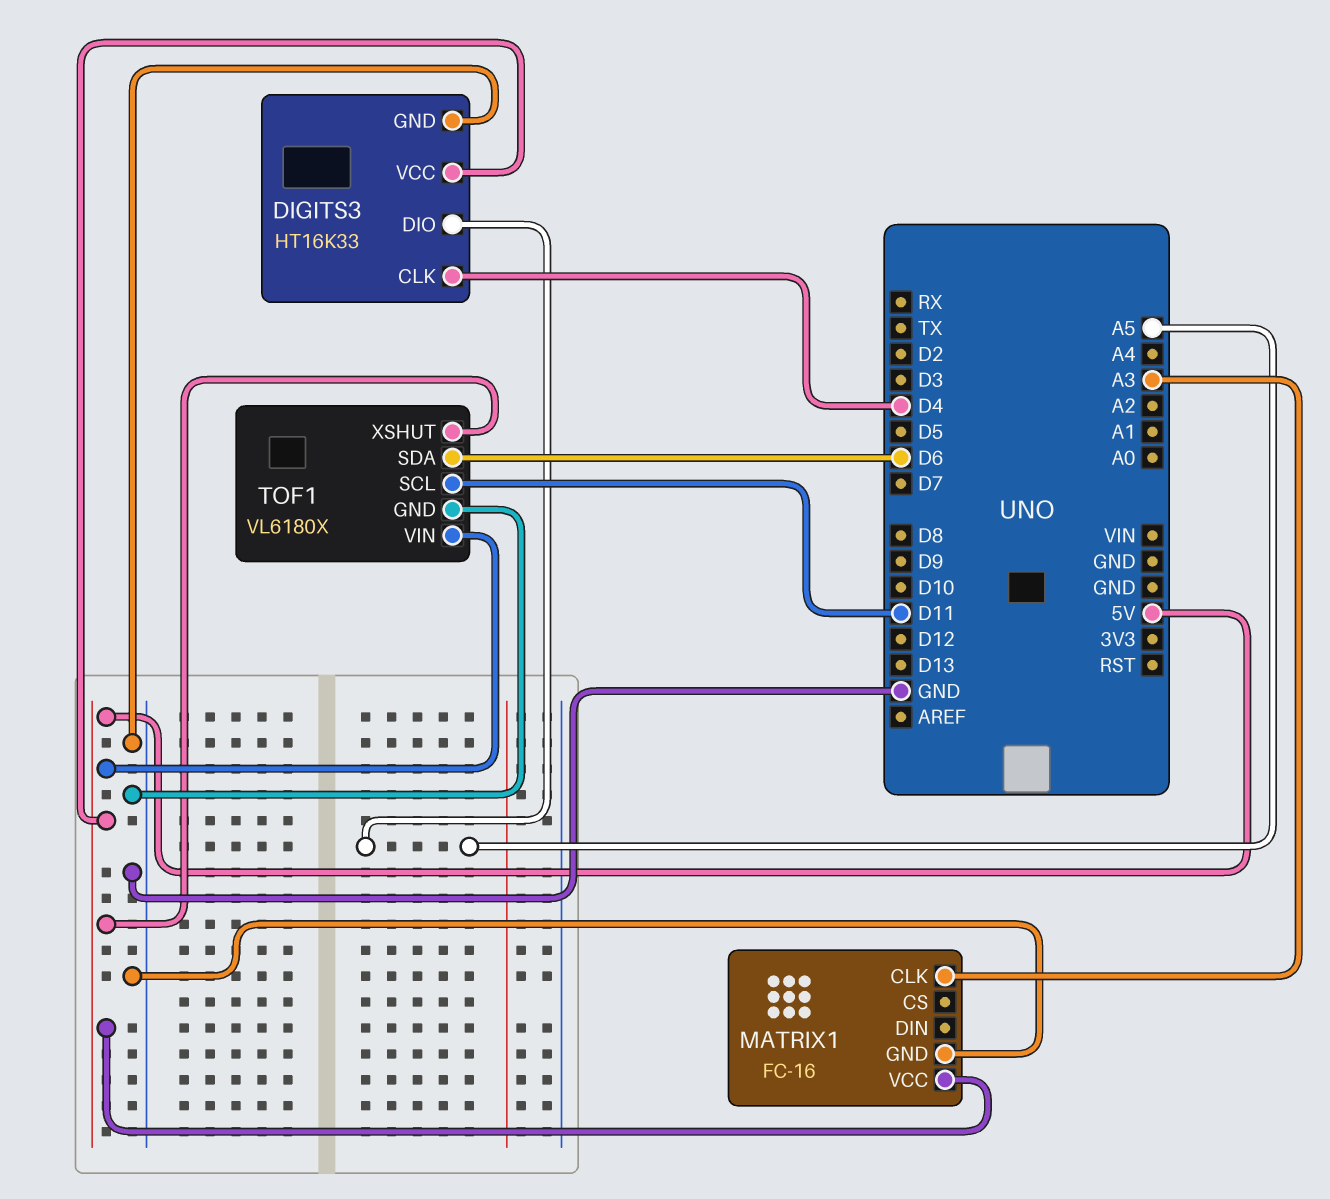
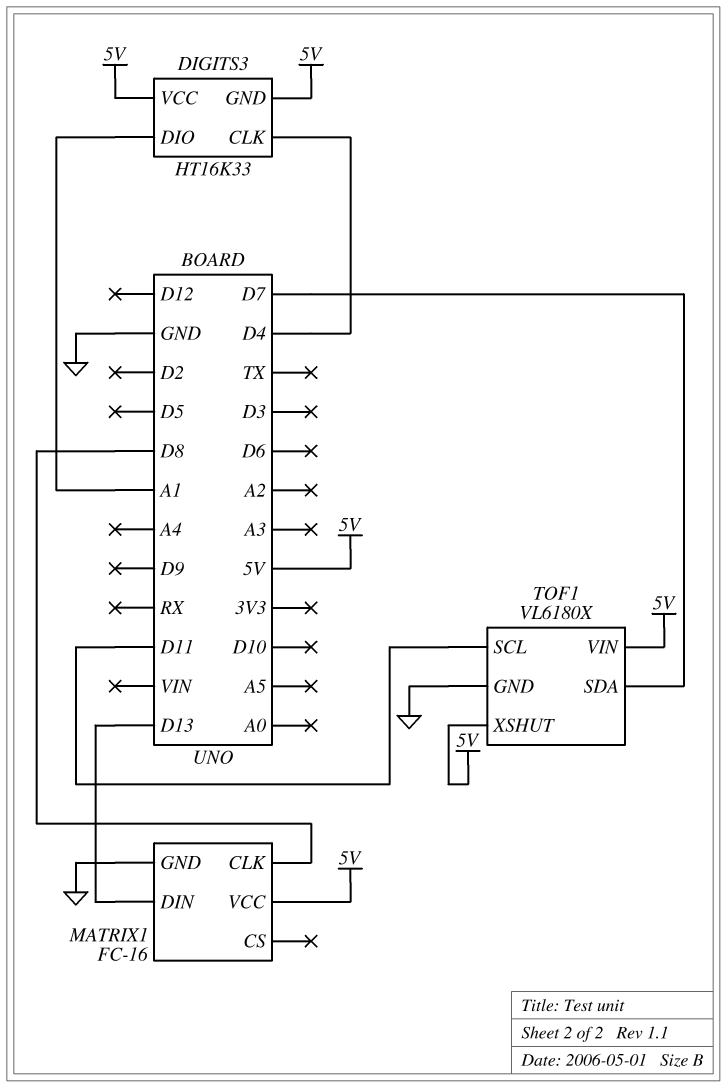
DIGITS3 pin DIO: A5 -> A1
DIGITS3 pin GND: GND -> 5V
MATRIX1 pin CLK: A3 -> D8
MATRIX1 pin DIN: none -> D13
TOF1 pin SDA: D6 -> D7

